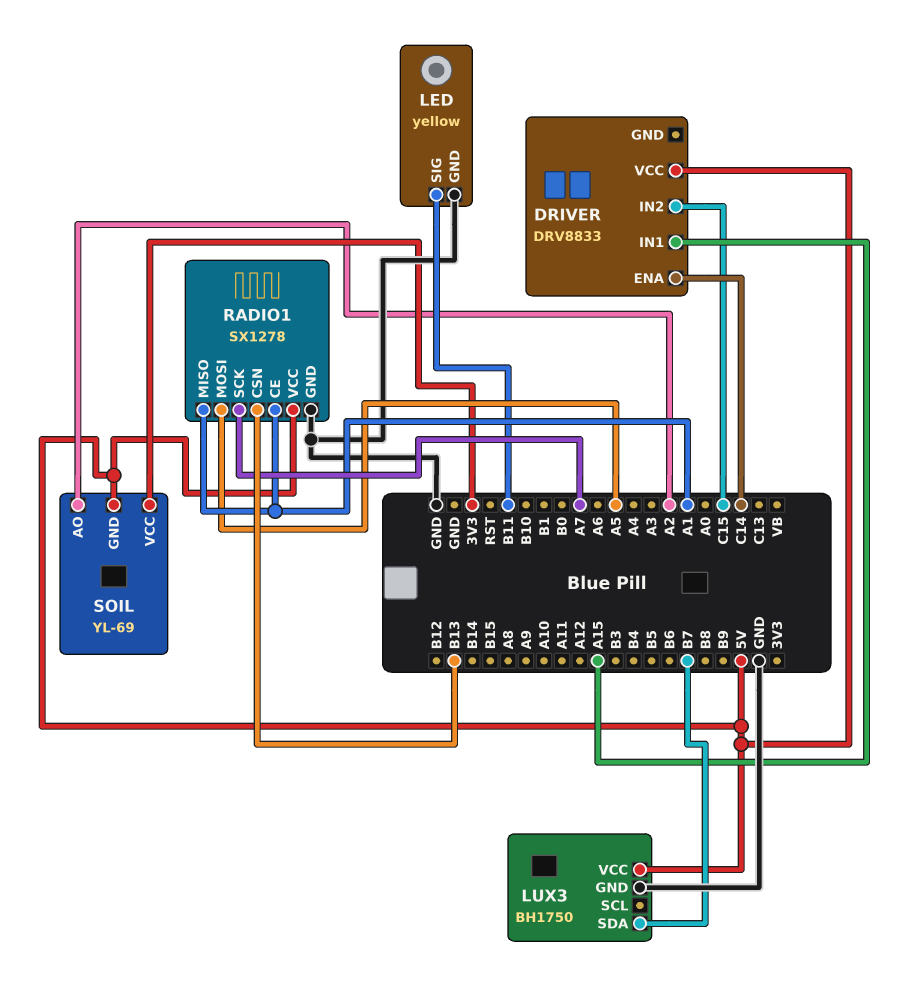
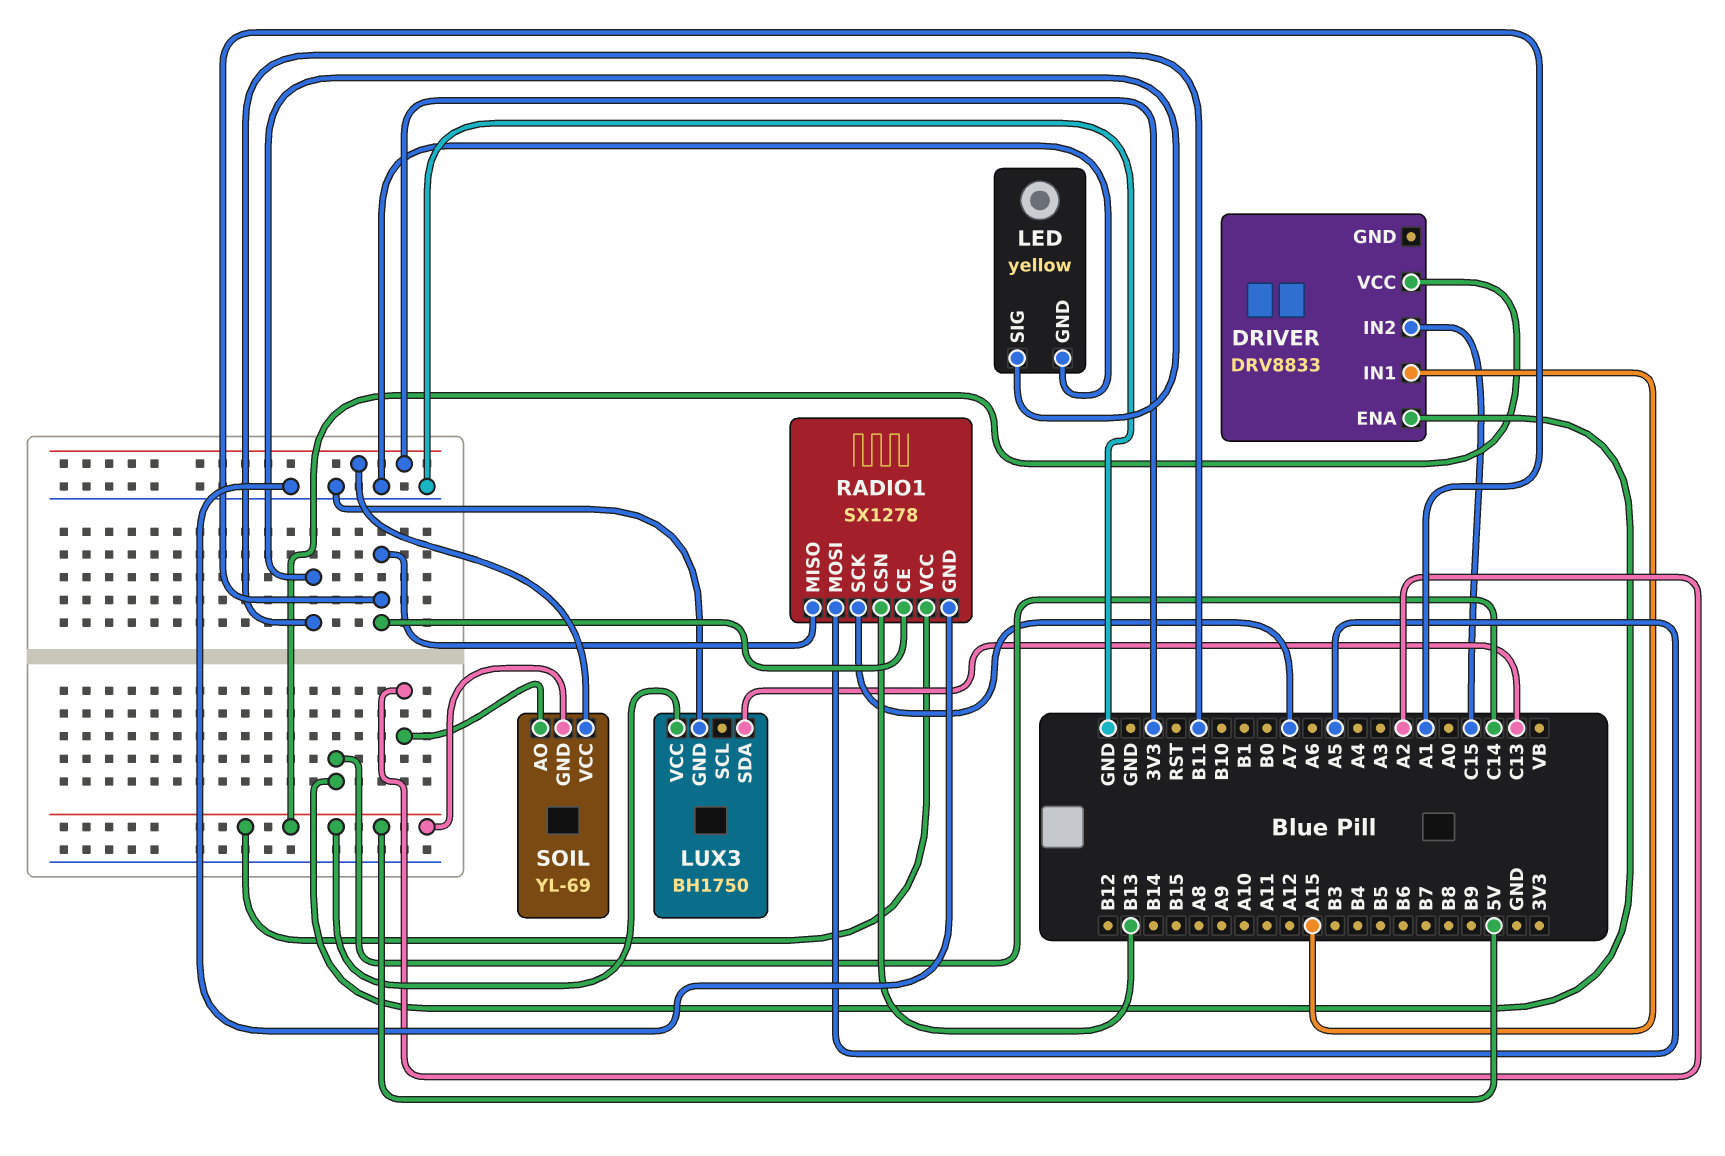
LUX3 pin SDA: B7 -> C13

